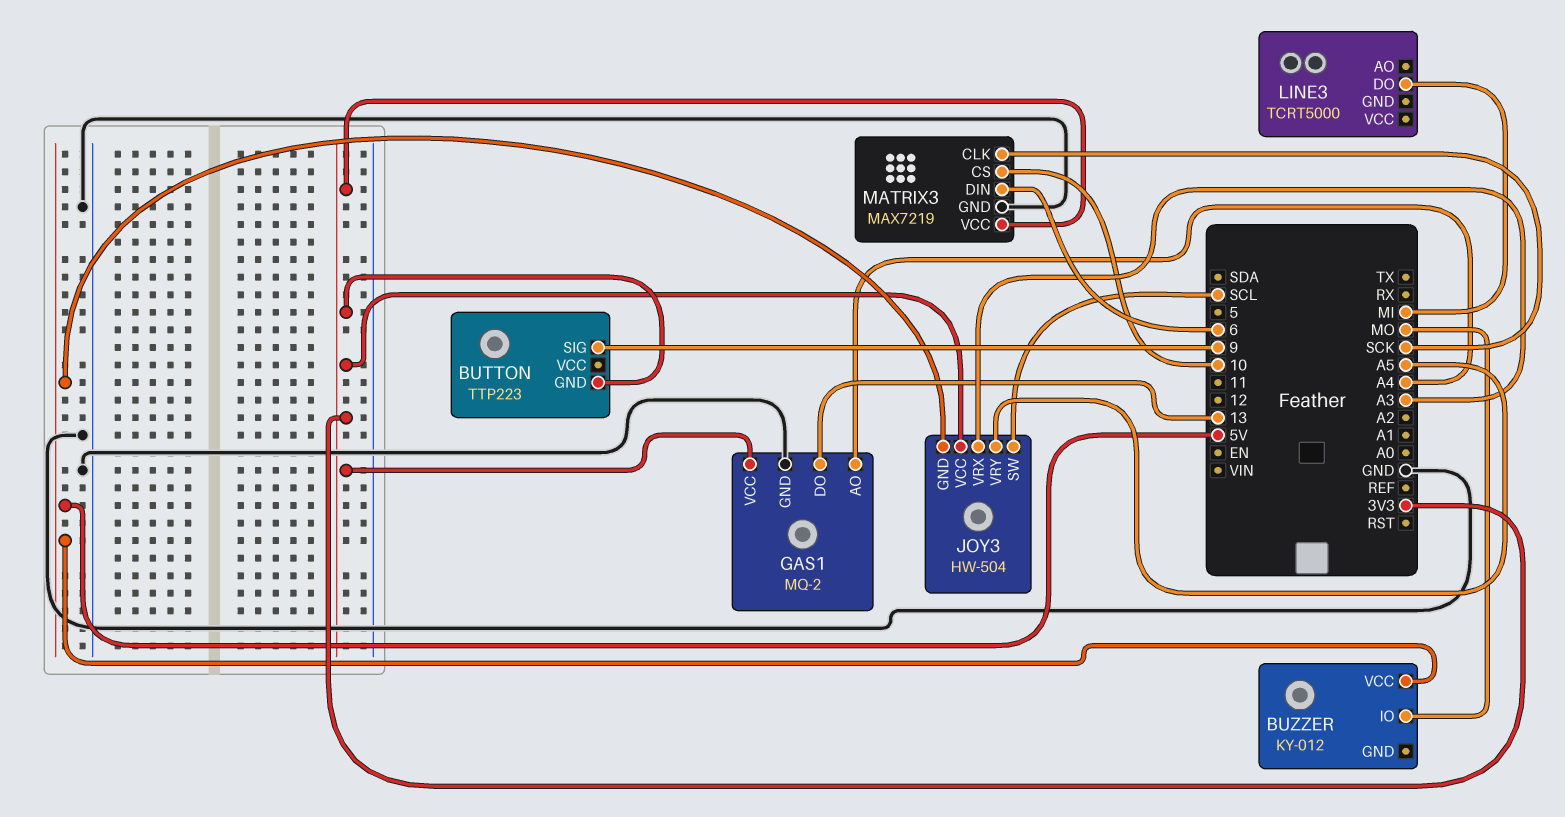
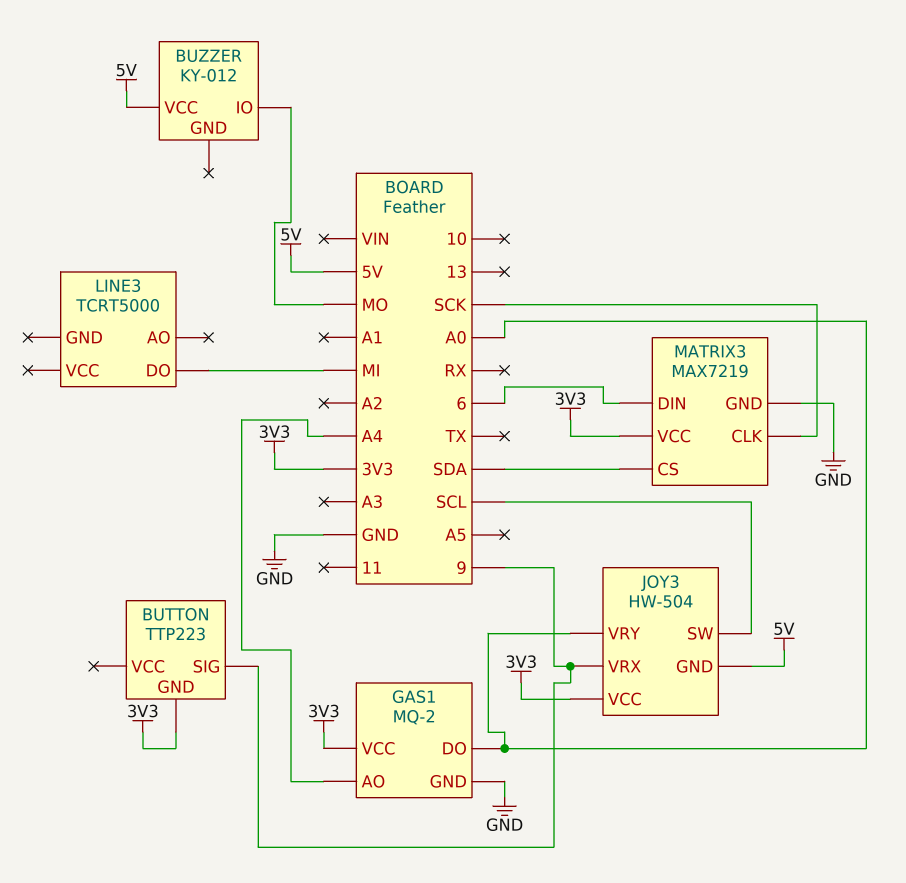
GAS1 pin DO: 13 -> A0
JOY3 pin VRX: A3 -> 9
JOY3 pin VRY: A5 -> A0
MATRIX3 pin CS: 10 -> SDA

